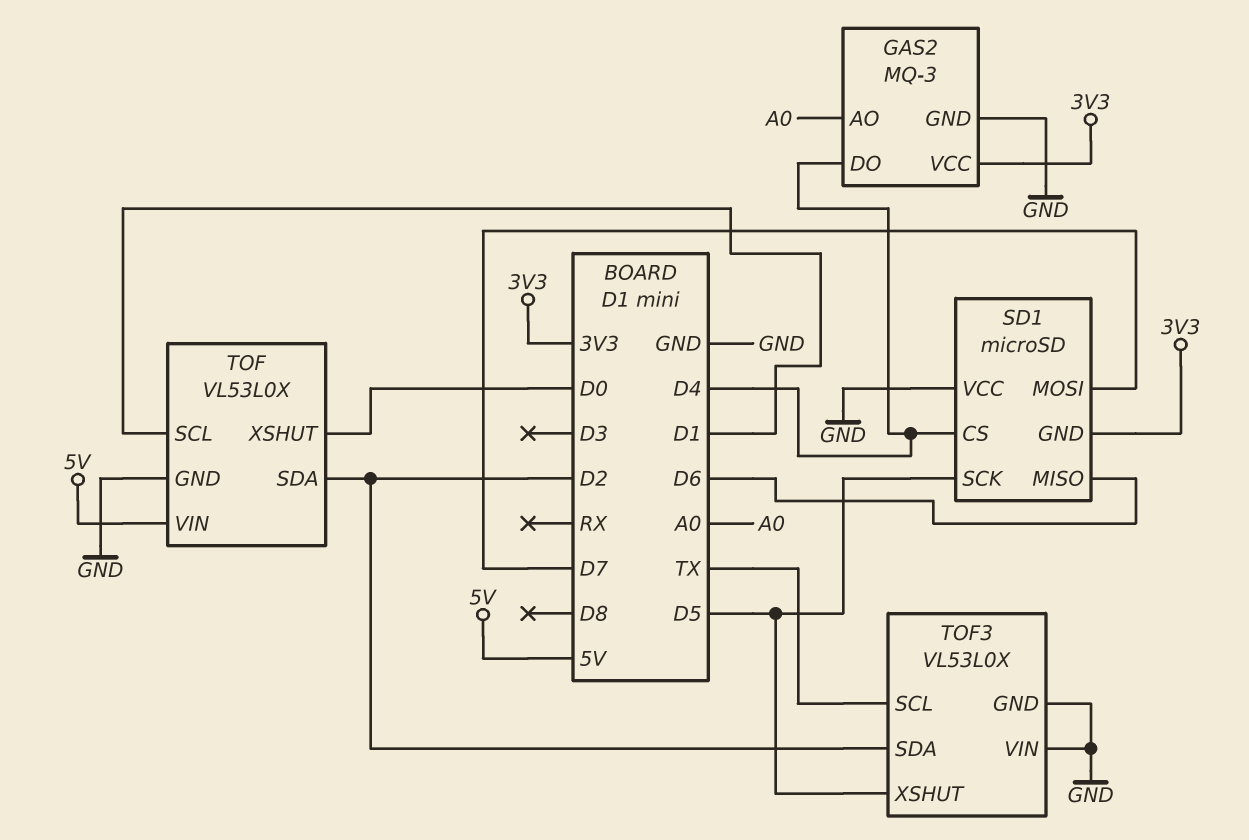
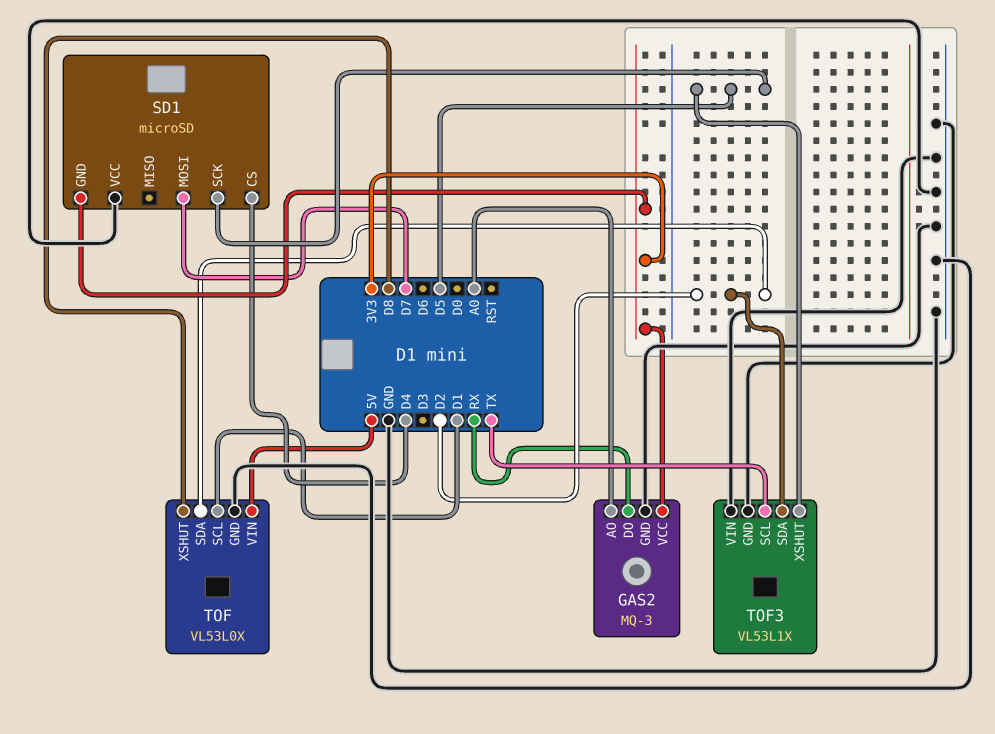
GAS2 pin DO: D4 -> RX
SD1 pin MISO: D6 -> none
TOF pin XSHUT: D0 -> D8
TOF3: VL53L0X -> VL53L1X

